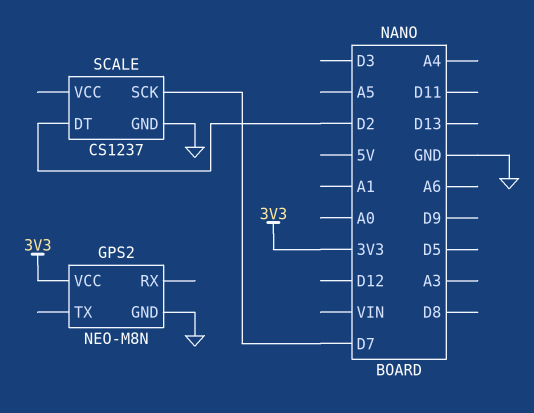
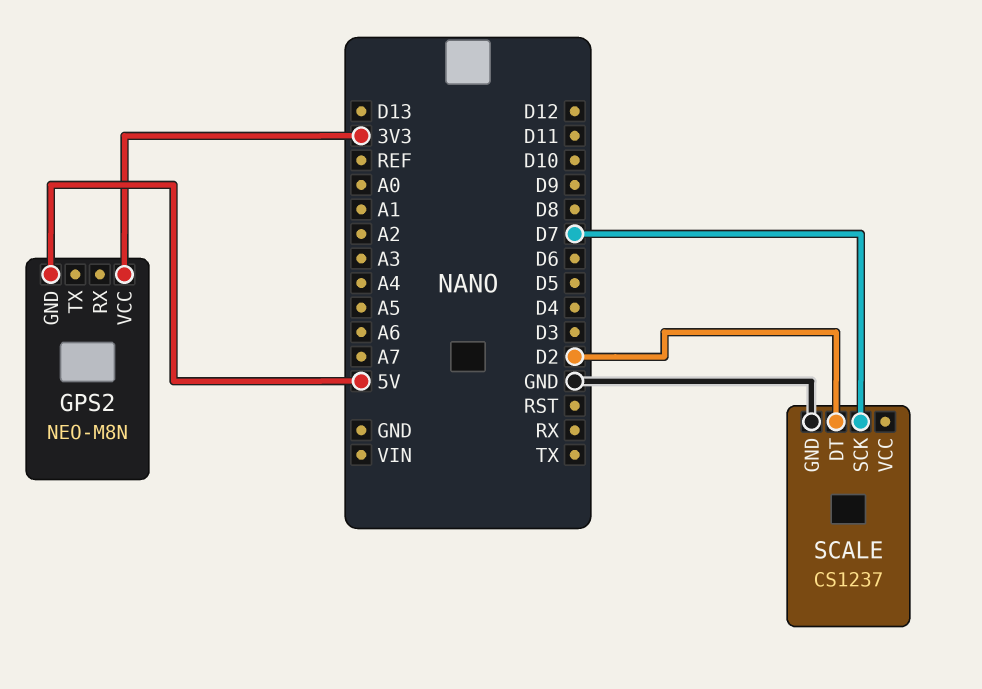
GPS2 pin GND: GND -> 5V

